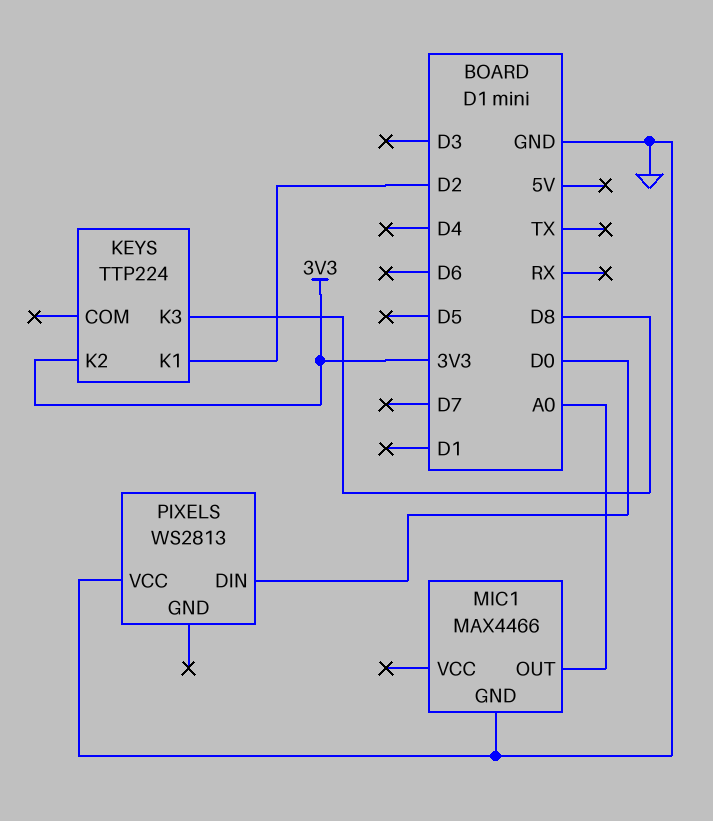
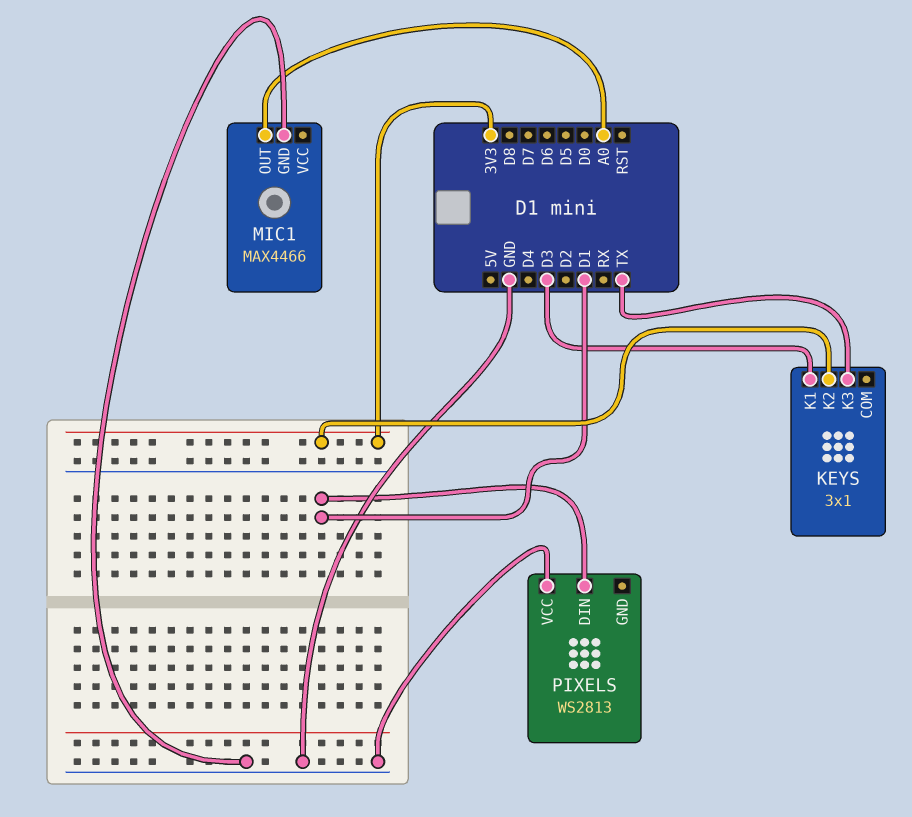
KEYS: TTP224 -> 3x1
KEYS pin K1: D2 -> D3
KEYS pin K3: D8 -> TX
PIXELS pin DIN: D0 -> D1

